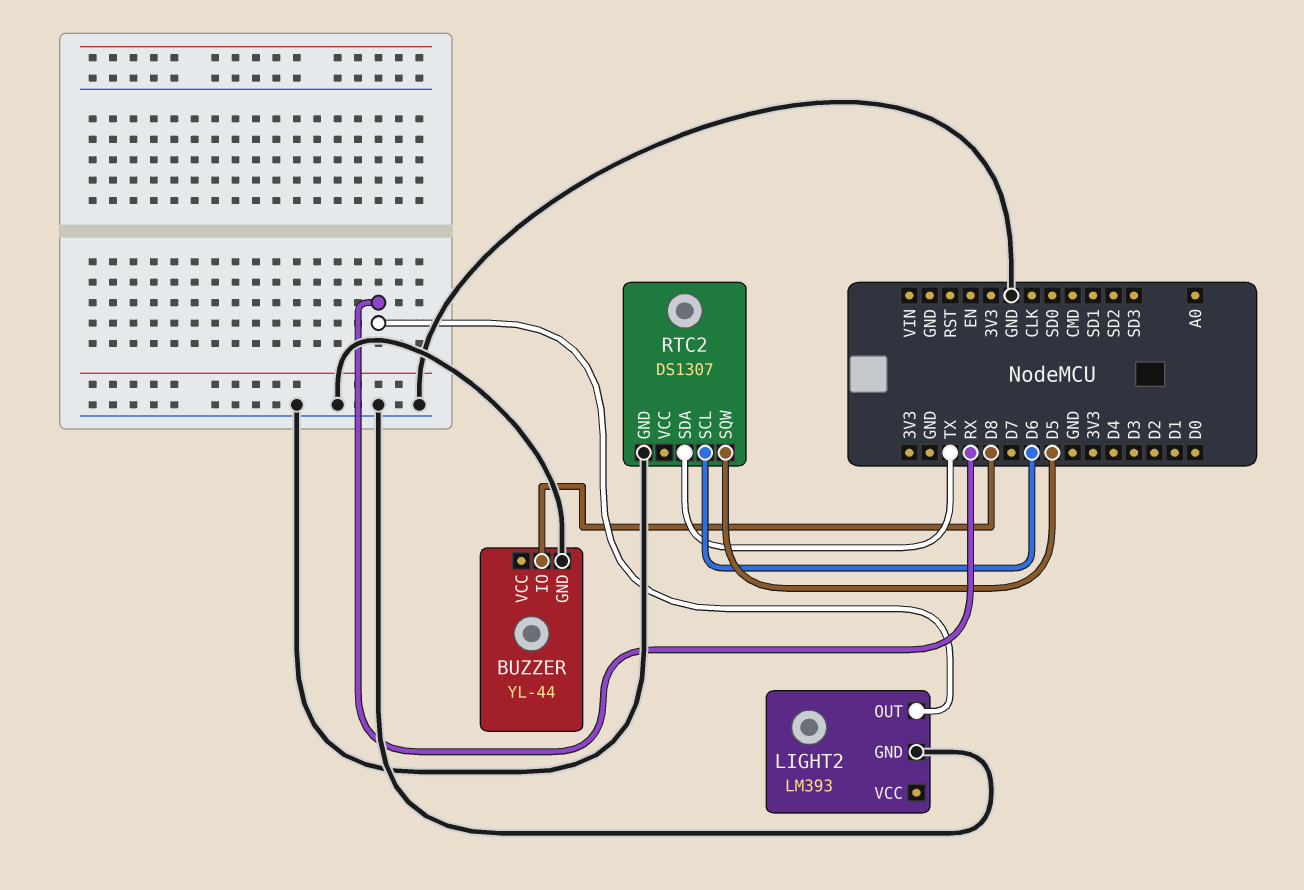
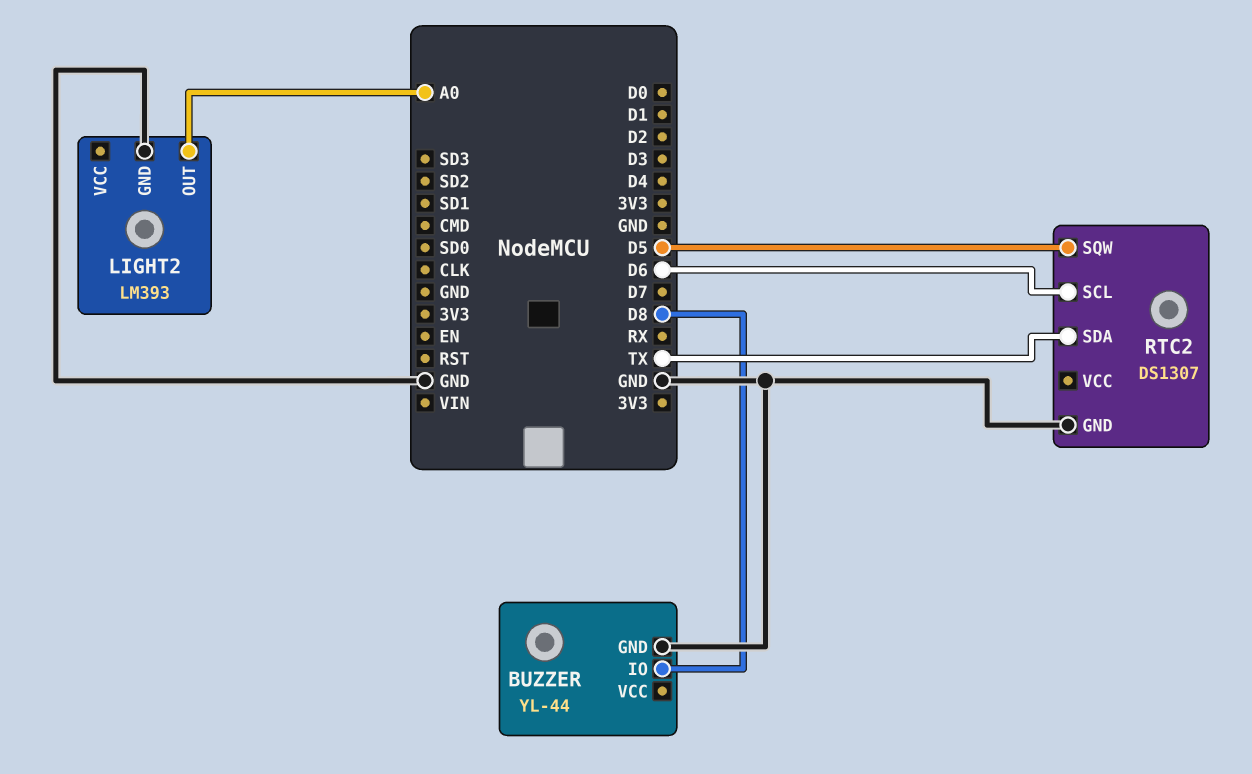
LIGHT2 pin OUT: RX -> A0

